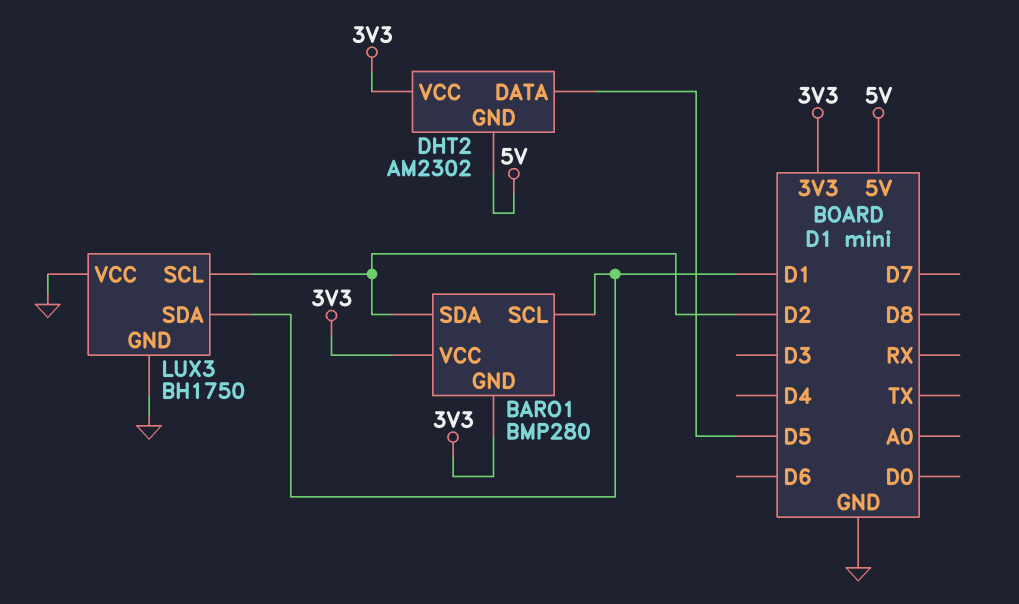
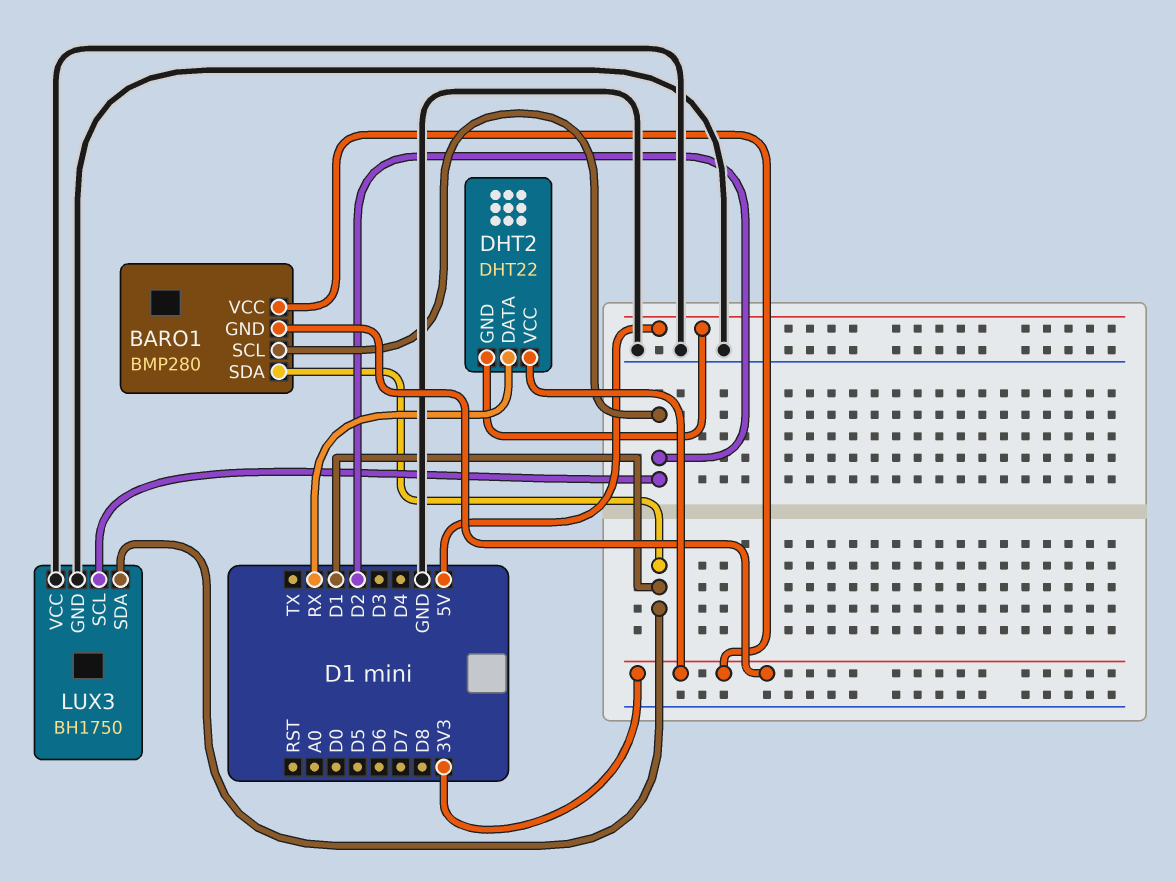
BARO1 pin SCL: D1 -> D2
BARO1 pin SDA: D2 -> D1
DHT2: AM2302 -> DHT22
DHT2 pin DATA: D5 -> RX

